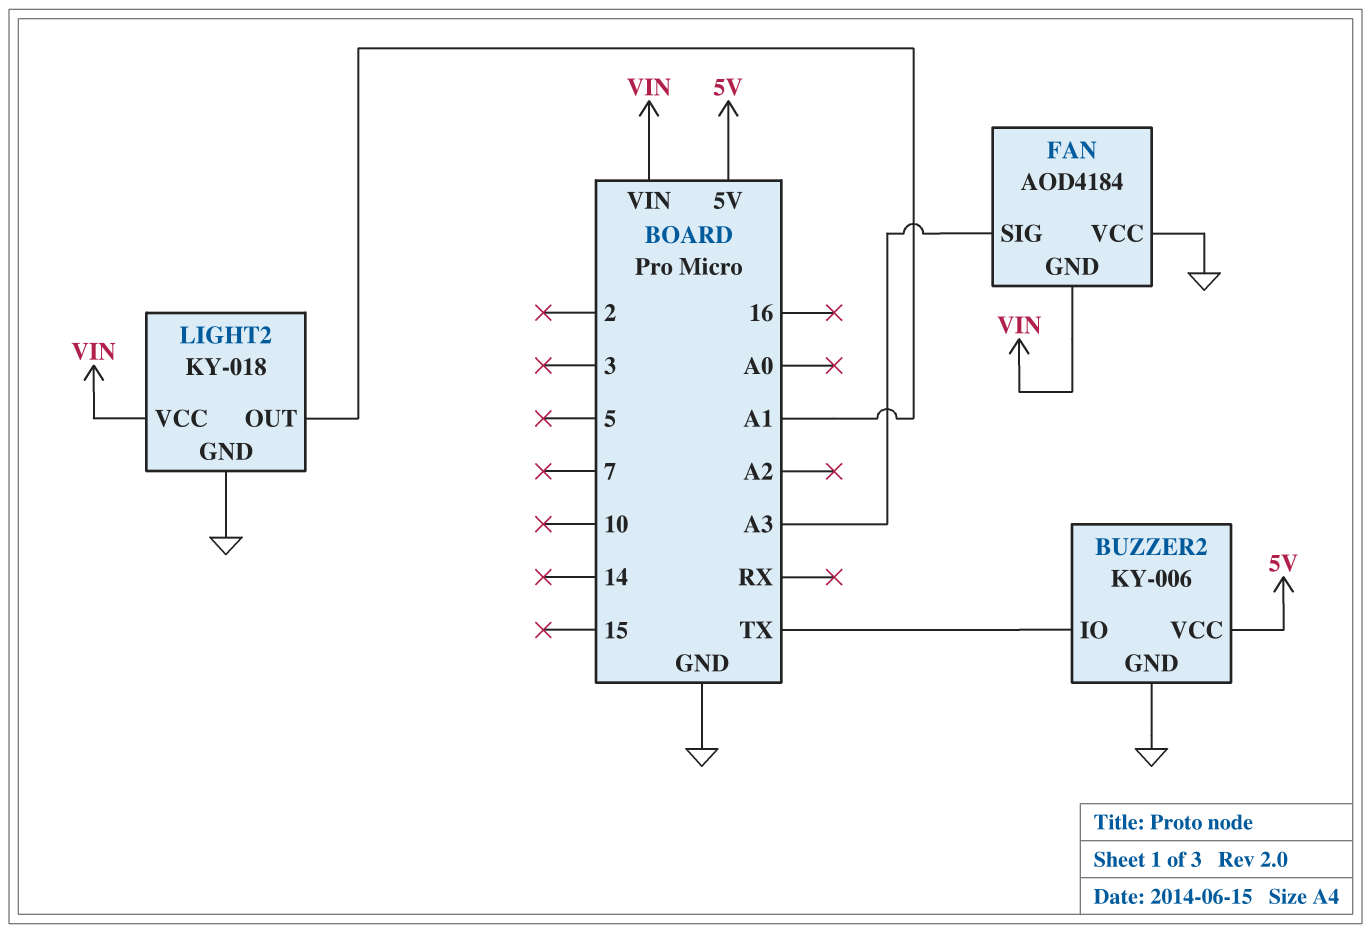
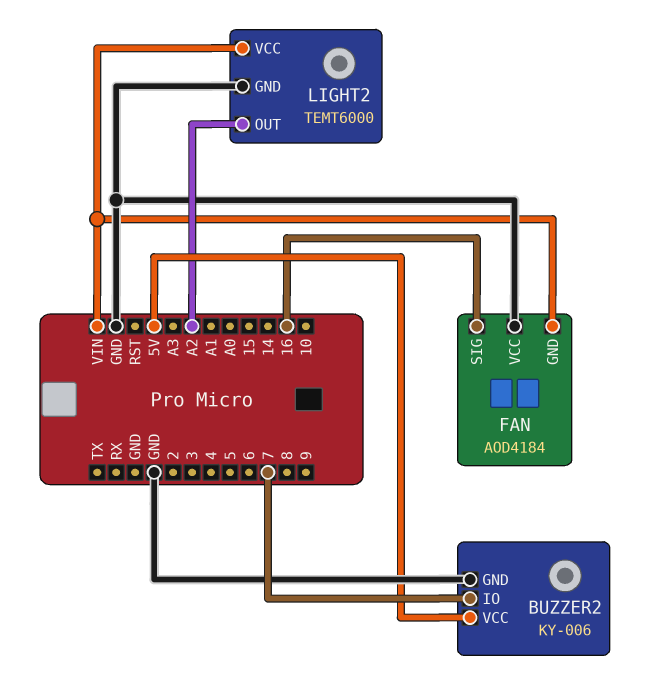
BUZZER2 pin IO: TX -> 7
FAN pin SIG: A3 -> 16
LIGHT2: KY-018 -> TEMT6000
LIGHT2 pin OUT: A1 -> A2

